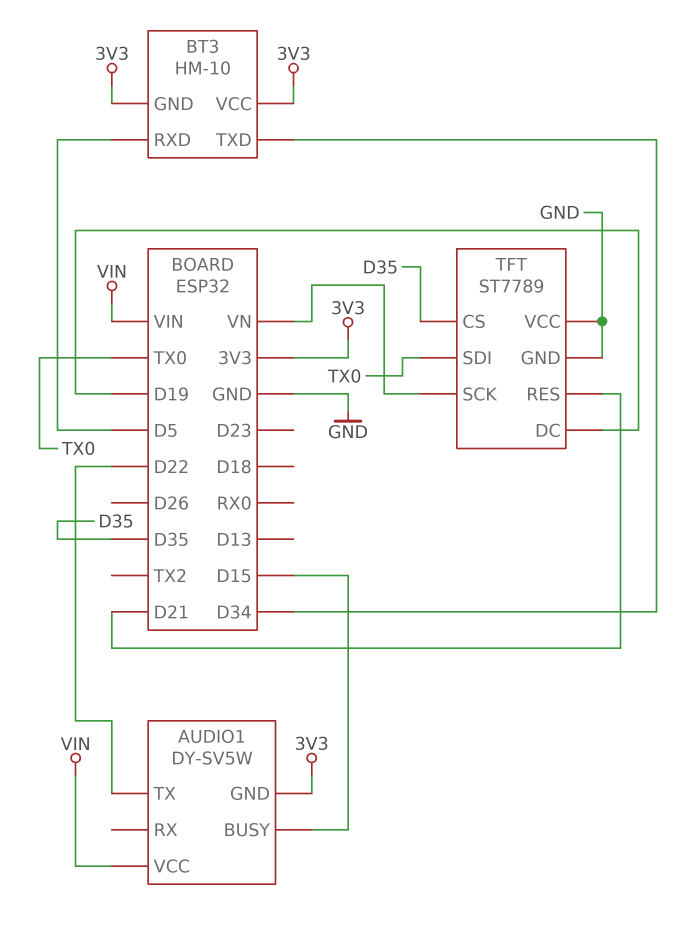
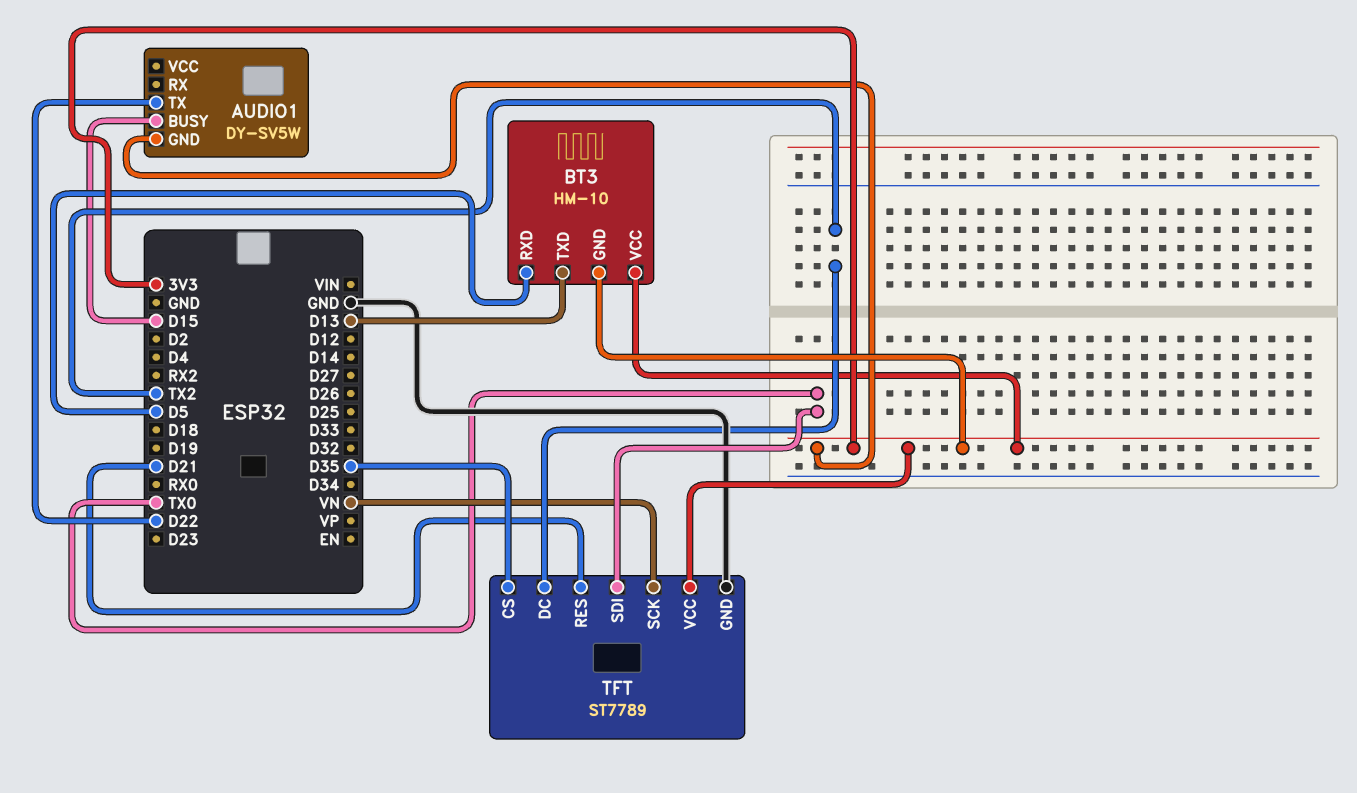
AUDIO1 pin VCC: VIN -> none
BT3 pin TXD: D34 -> D13
TFT pin DC: D19 -> TX2
TFT pin VCC: GND -> 3V3

